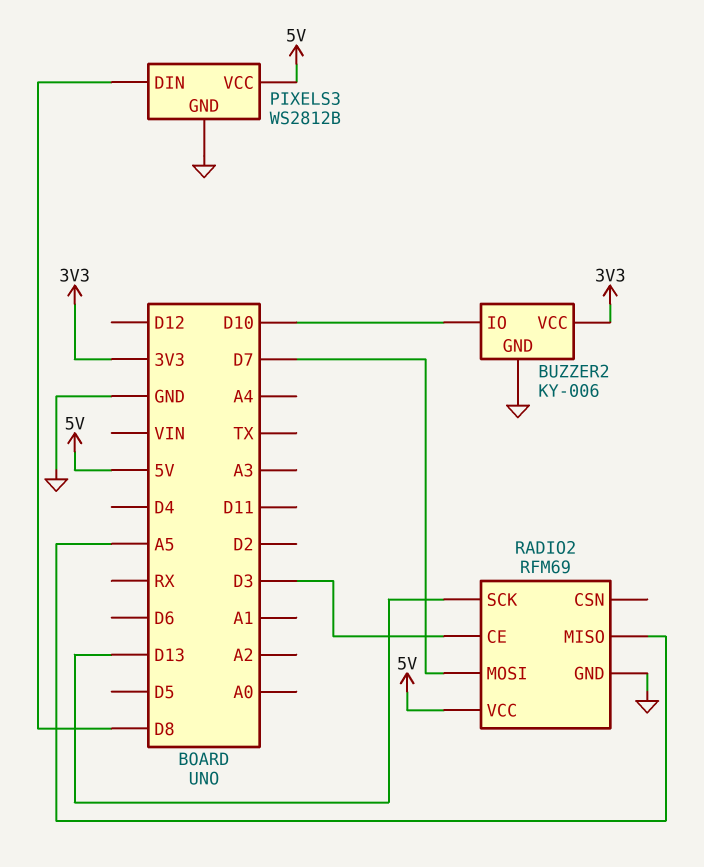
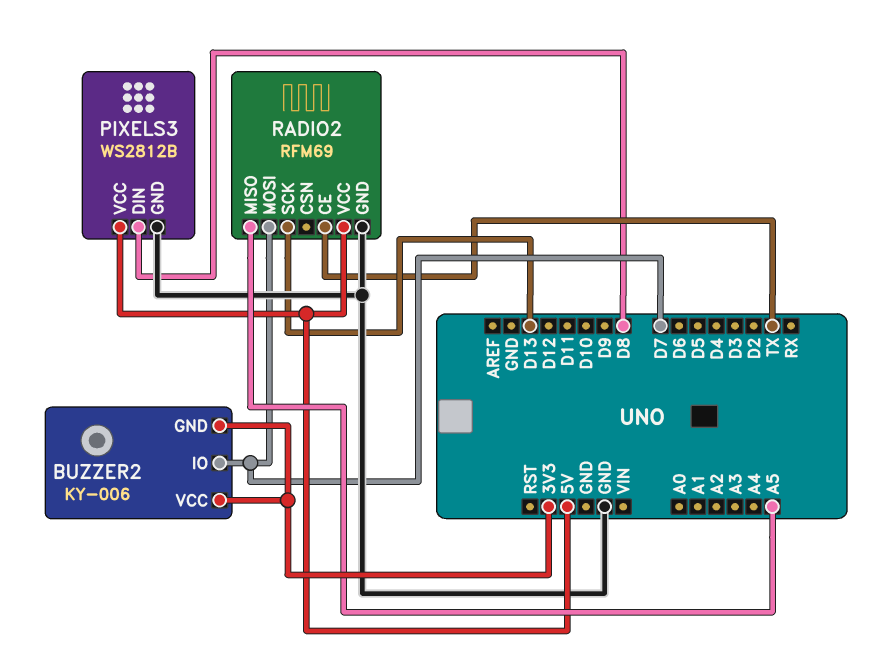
BUZZER2 pin GND: GND -> 3V3
BUZZER2 pin IO: D10 -> D7
RADIO2 pin CE: D3 -> TX

